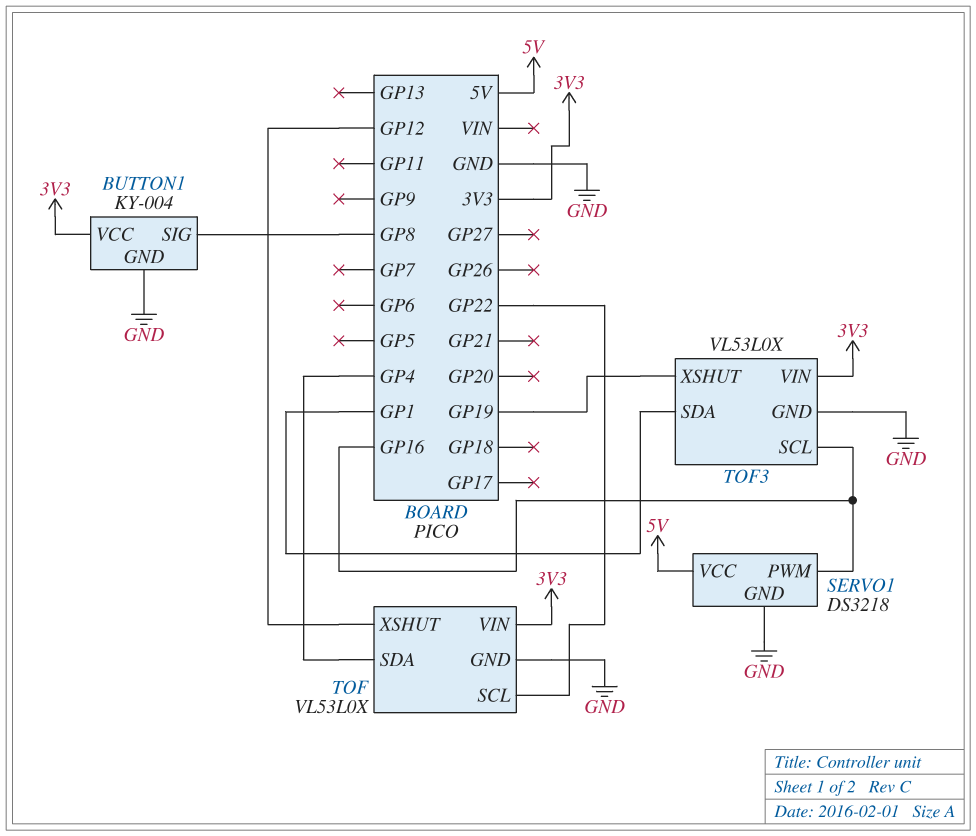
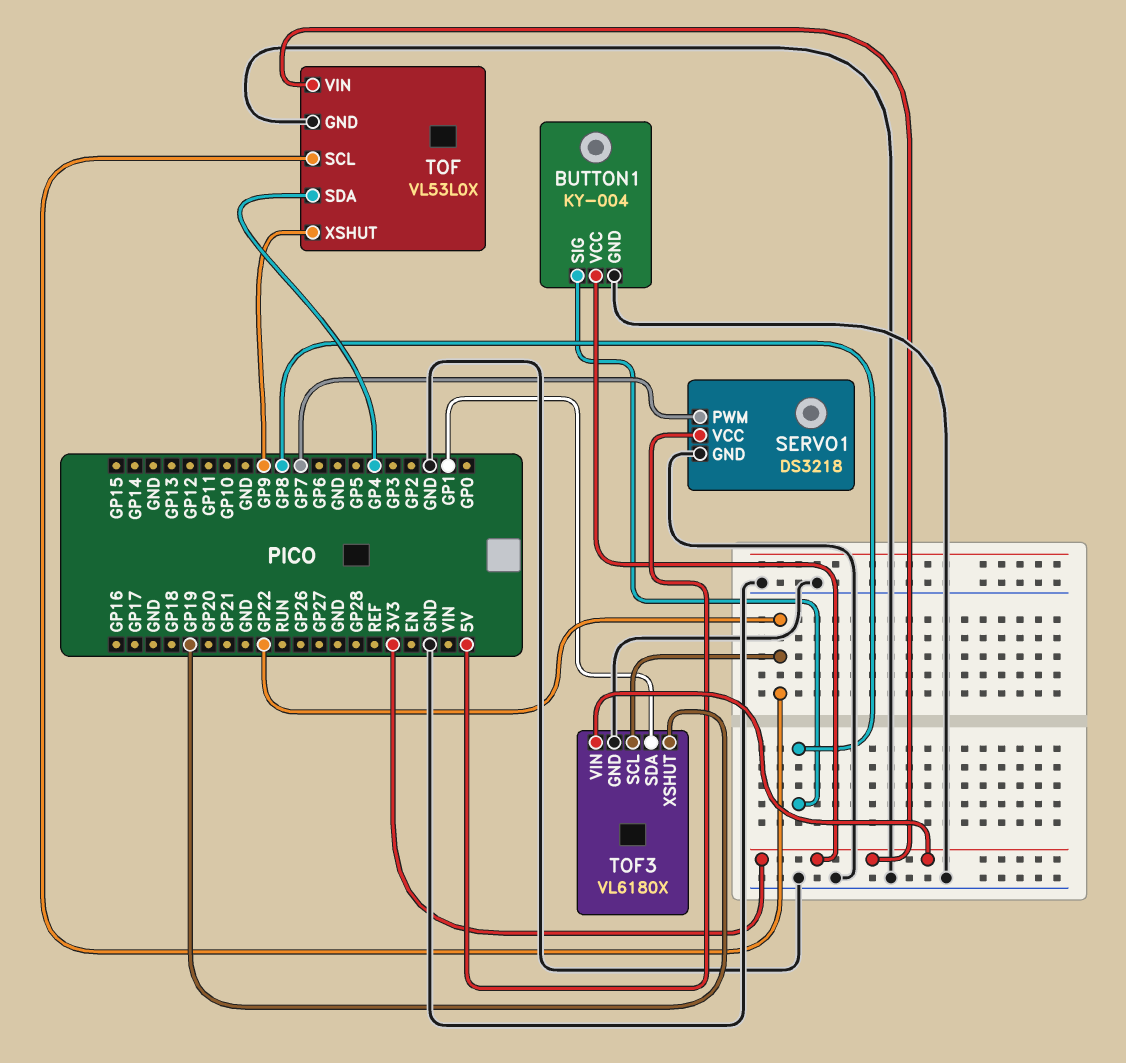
SERVO1 pin PWM: GP16 -> GP7
TOF pin XSHUT: GP12 -> GP9
TOF3: VL53L0X -> VL6180X
TOF3 pin SCL: GP16 -> GP22

